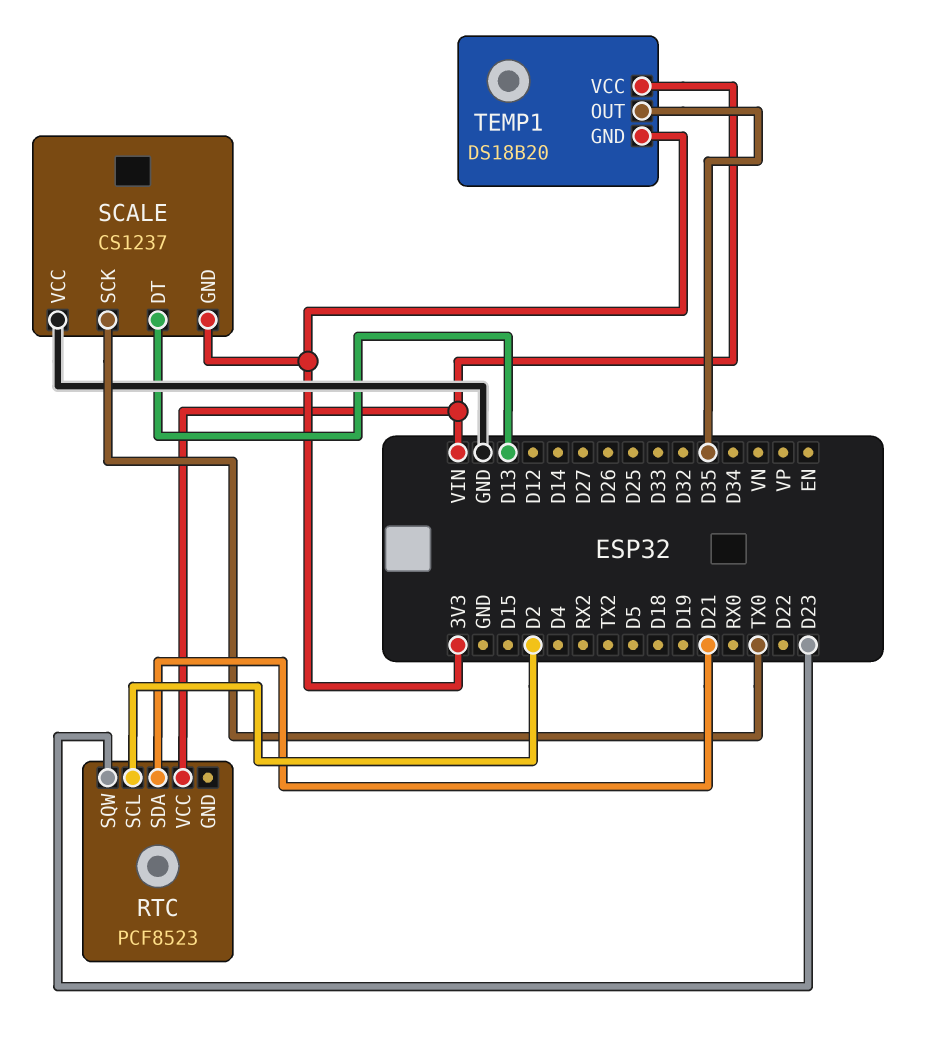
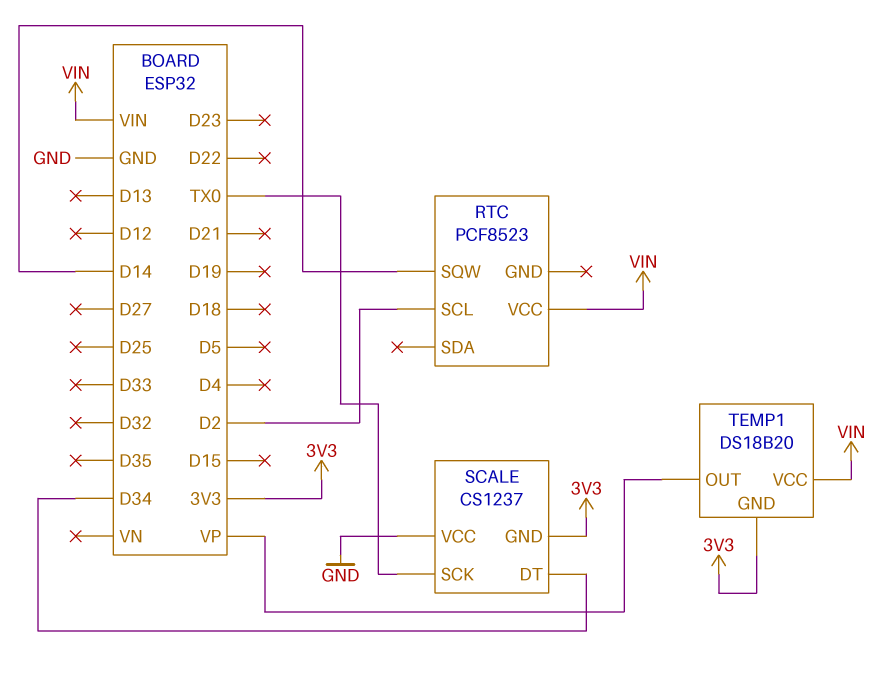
RTC pin SDA: D21 -> none
RTC pin SQW: D23 -> D14
SCALE pin DT: D13 -> D34
TEMP1 pin OUT: D35 -> VP

